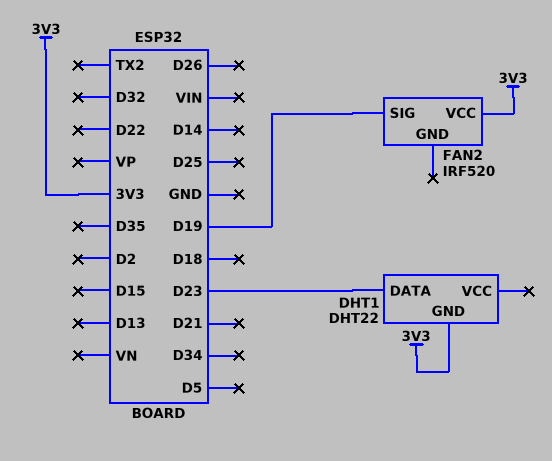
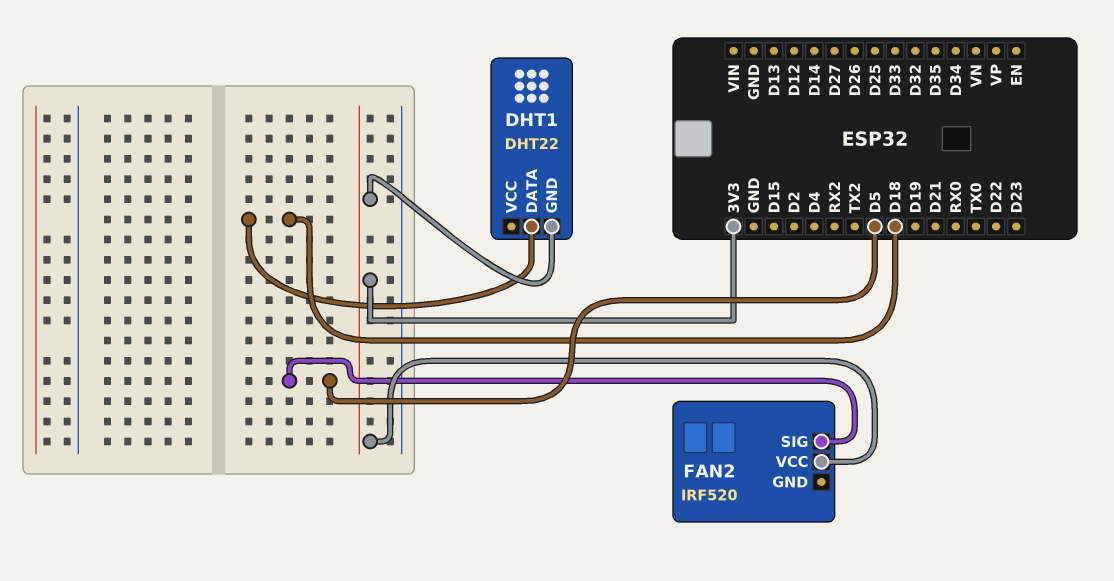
DHT1 pin DATA: D23 -> D18
FAN2 pin SIG: D19 -> D5

